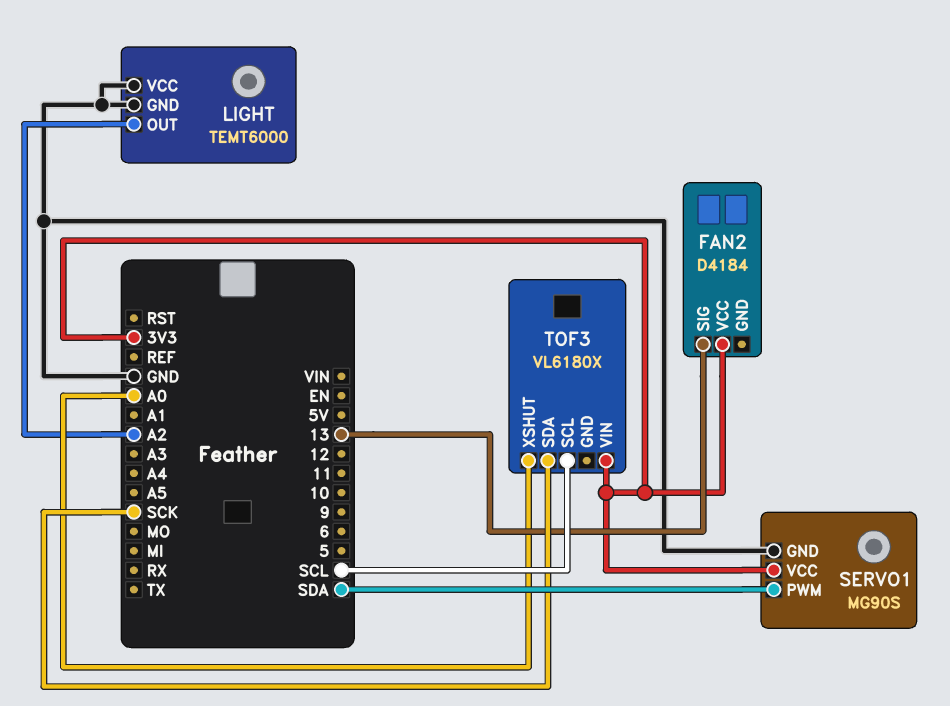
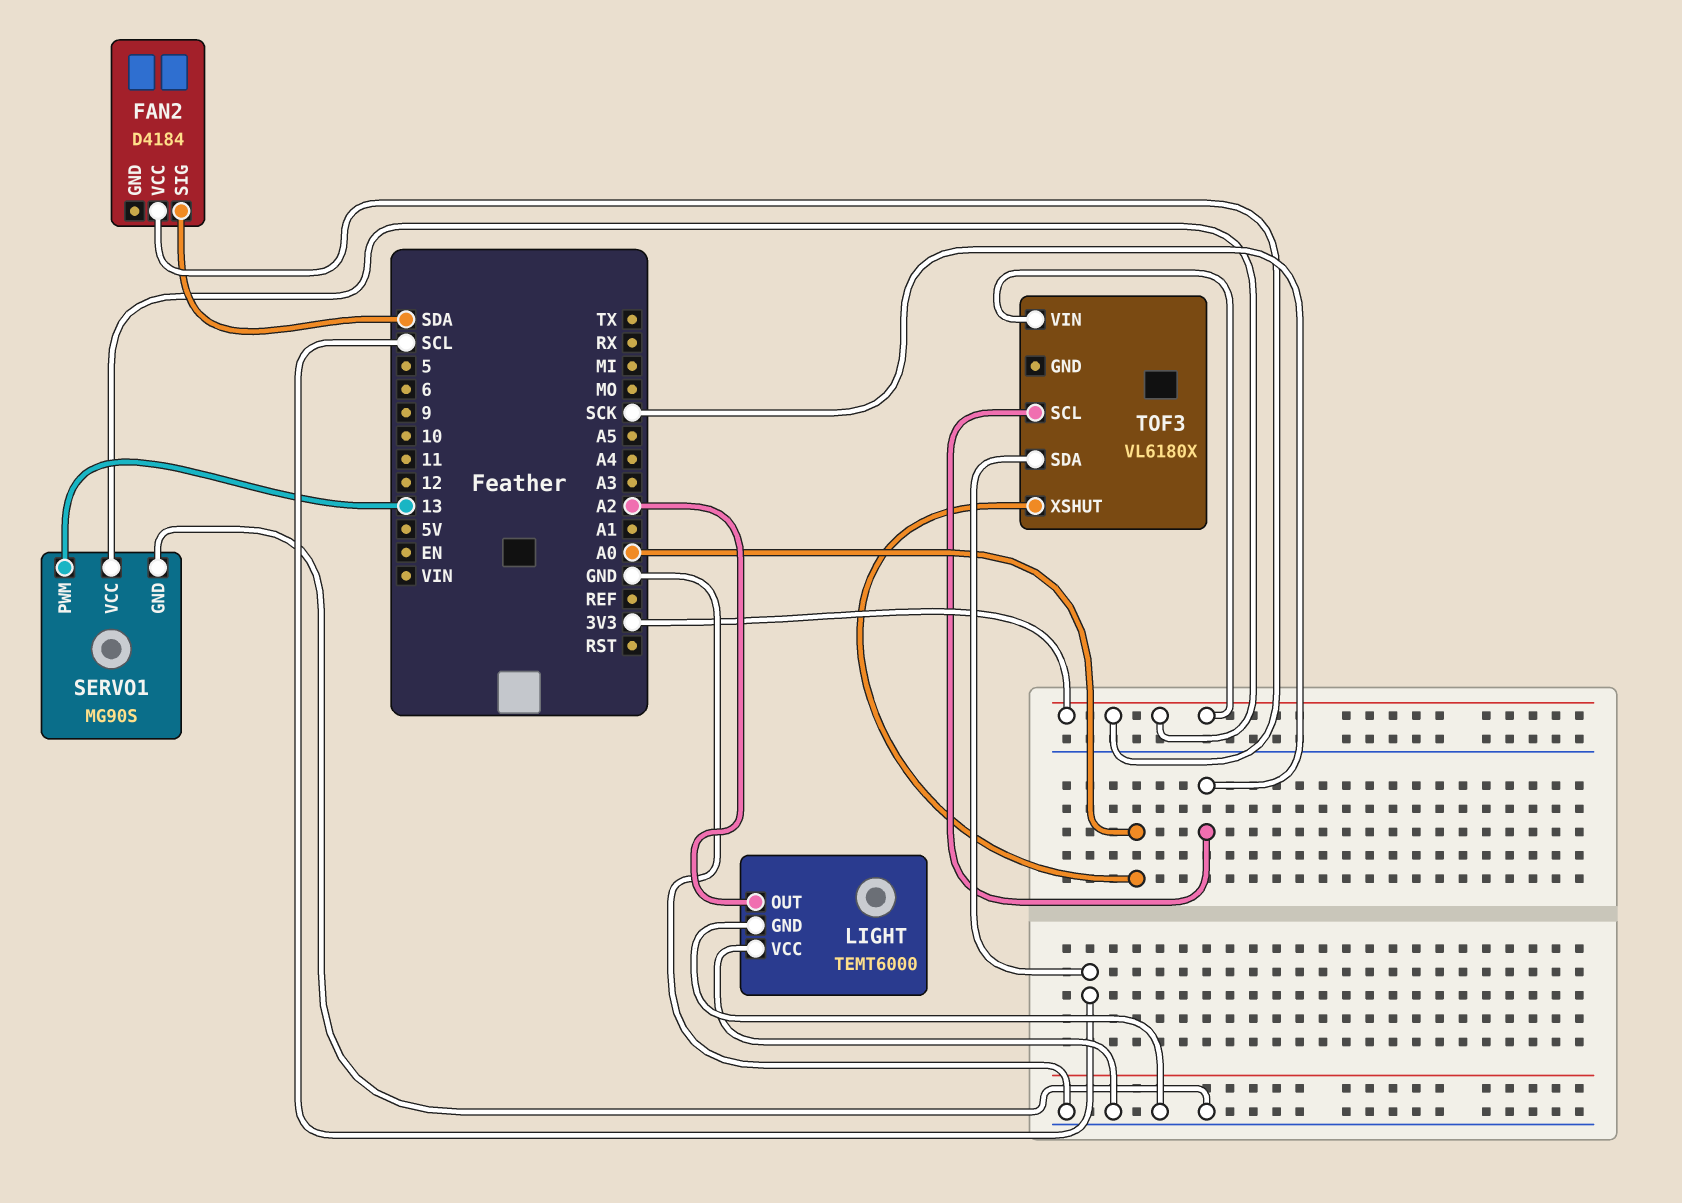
FAN2 pin SIG: 13 -> SDA
SERVO1 pin PWM: SDA -> 13
TOF3 pin SCL: SCL -> SCK
TOF3 pin SDA: SCK -> SCL

